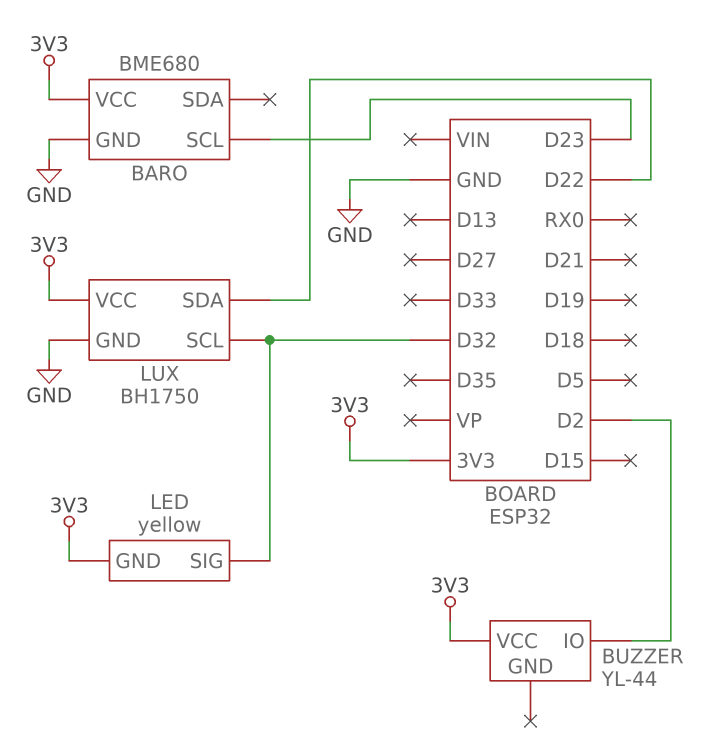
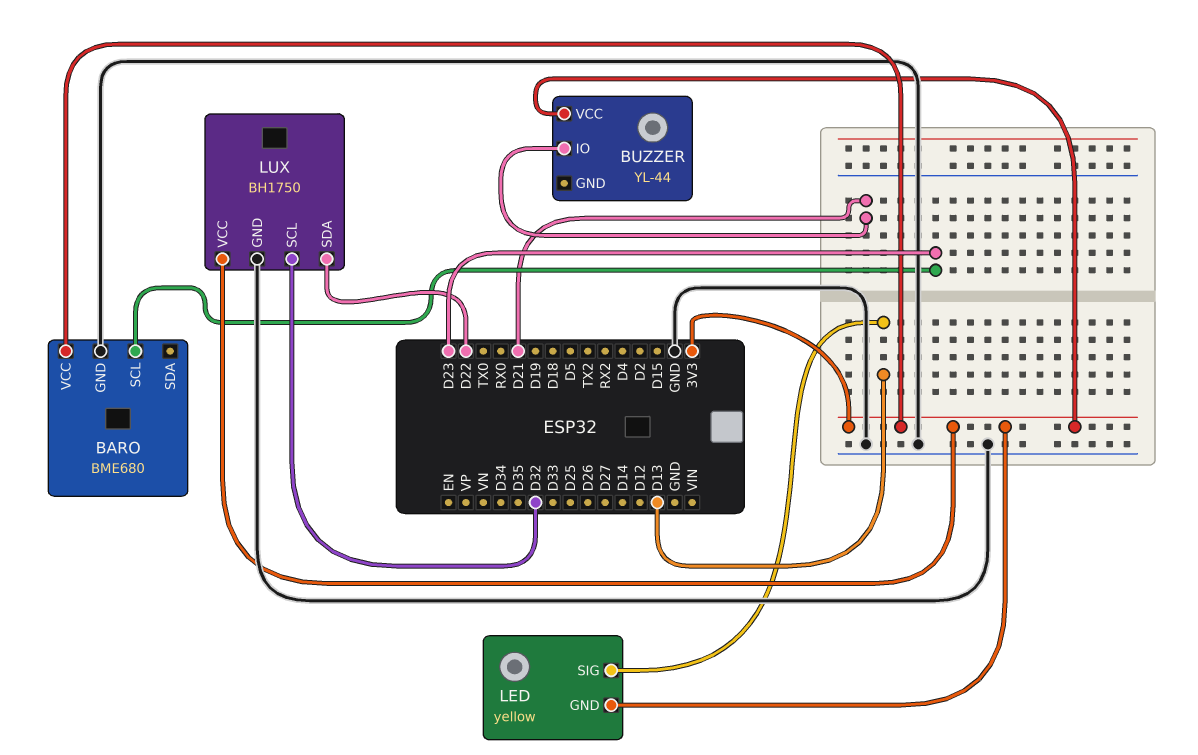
BUZZER pin IO: D2 -> D21
LED pin SIG: D32 -> D13

